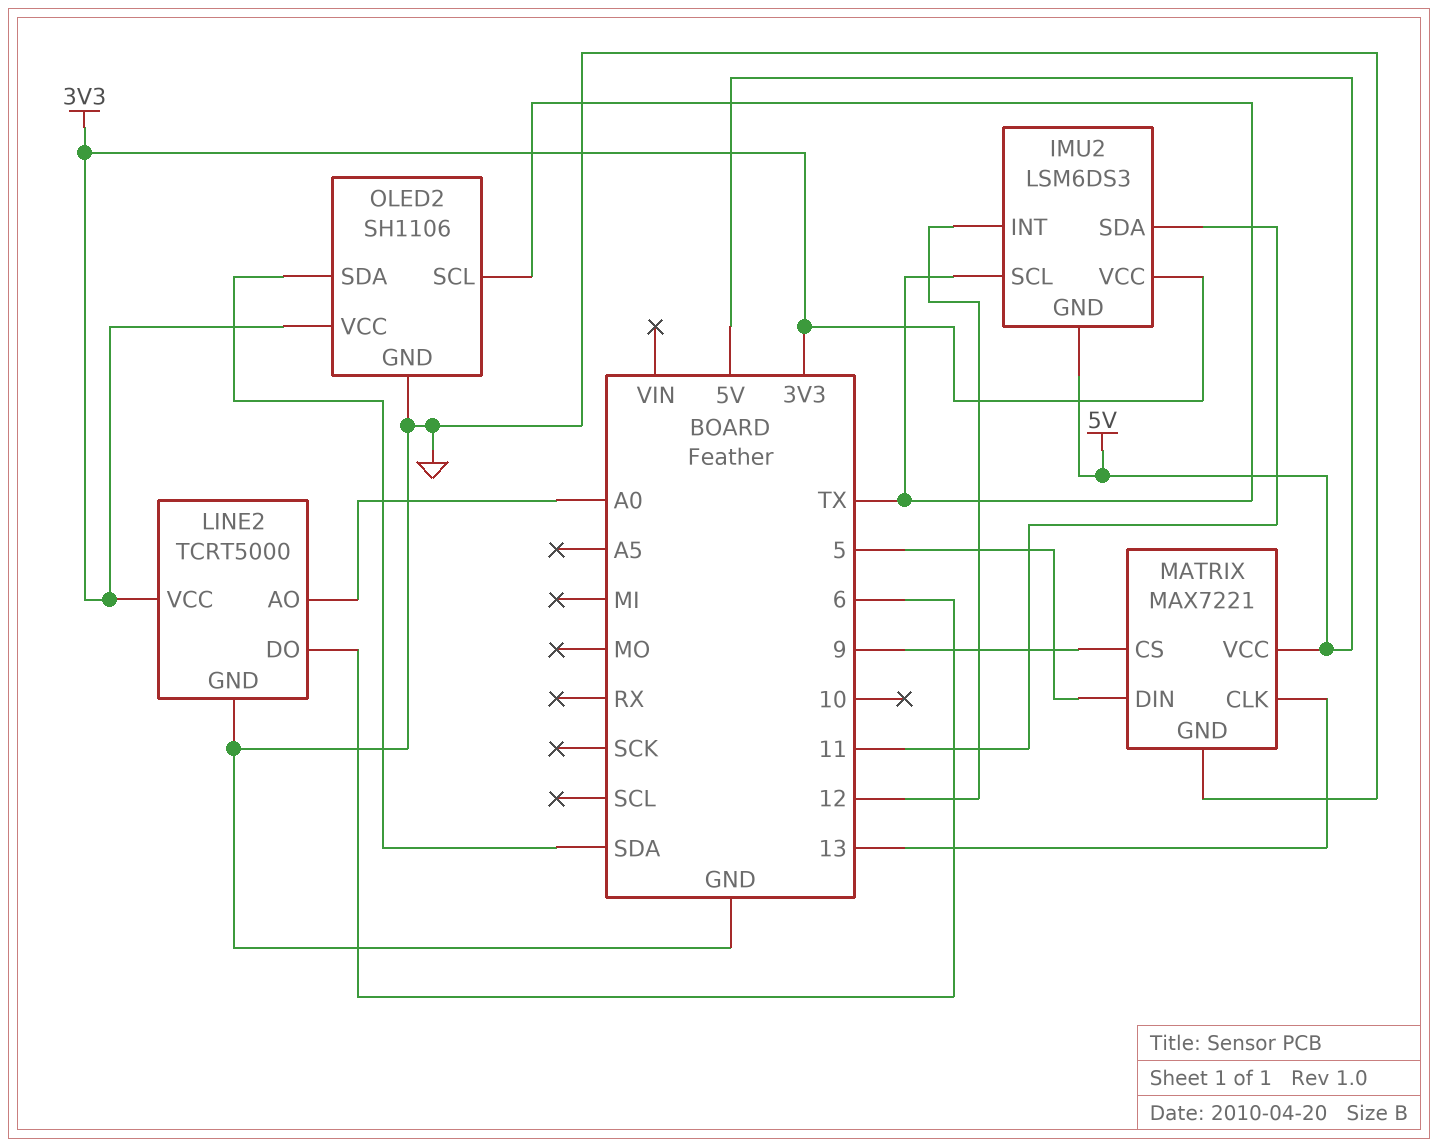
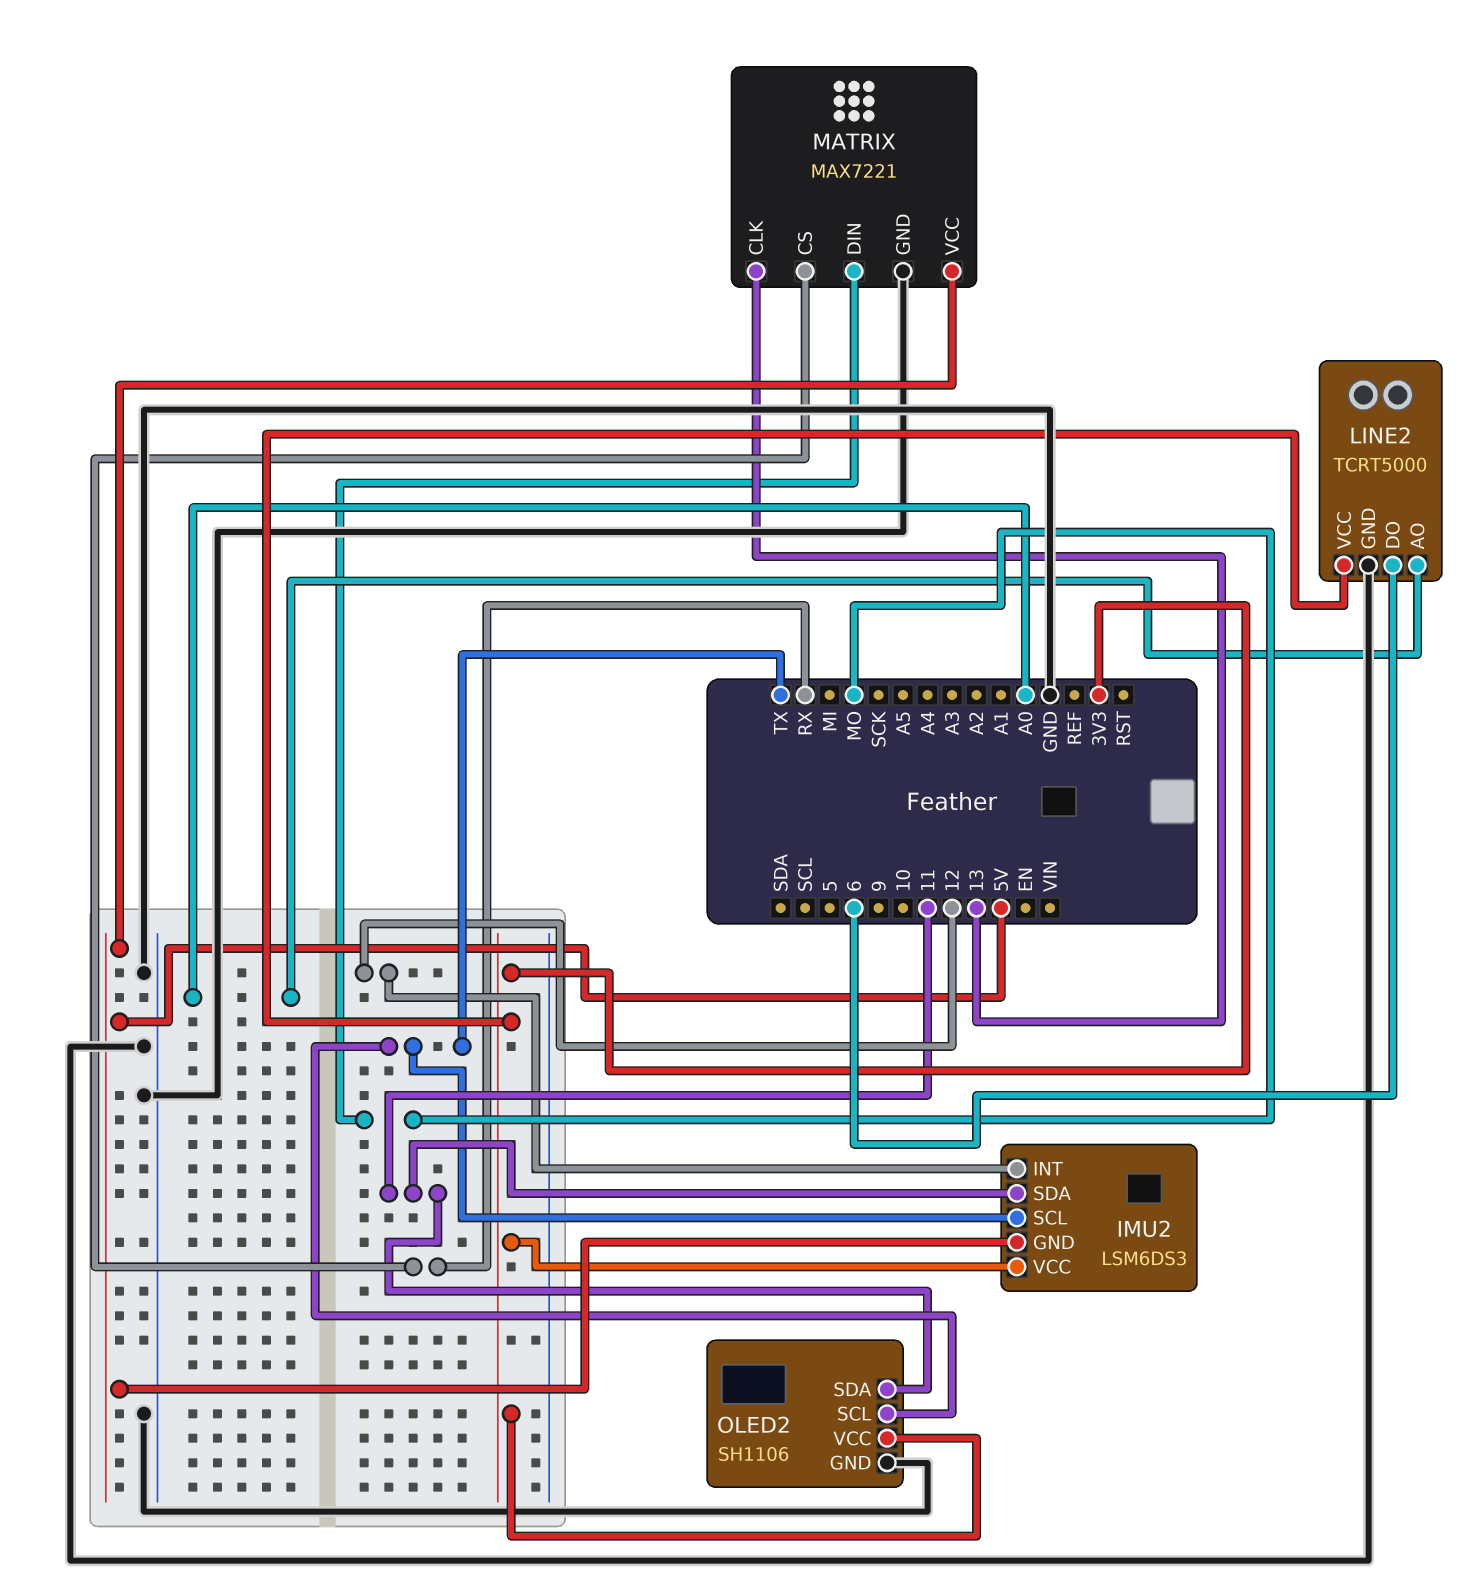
MATRIX pin CS: 9 -> RX
MATRIX pin DIN: 5 -> MO
OLED2 pin SDA: SDA -> 11

